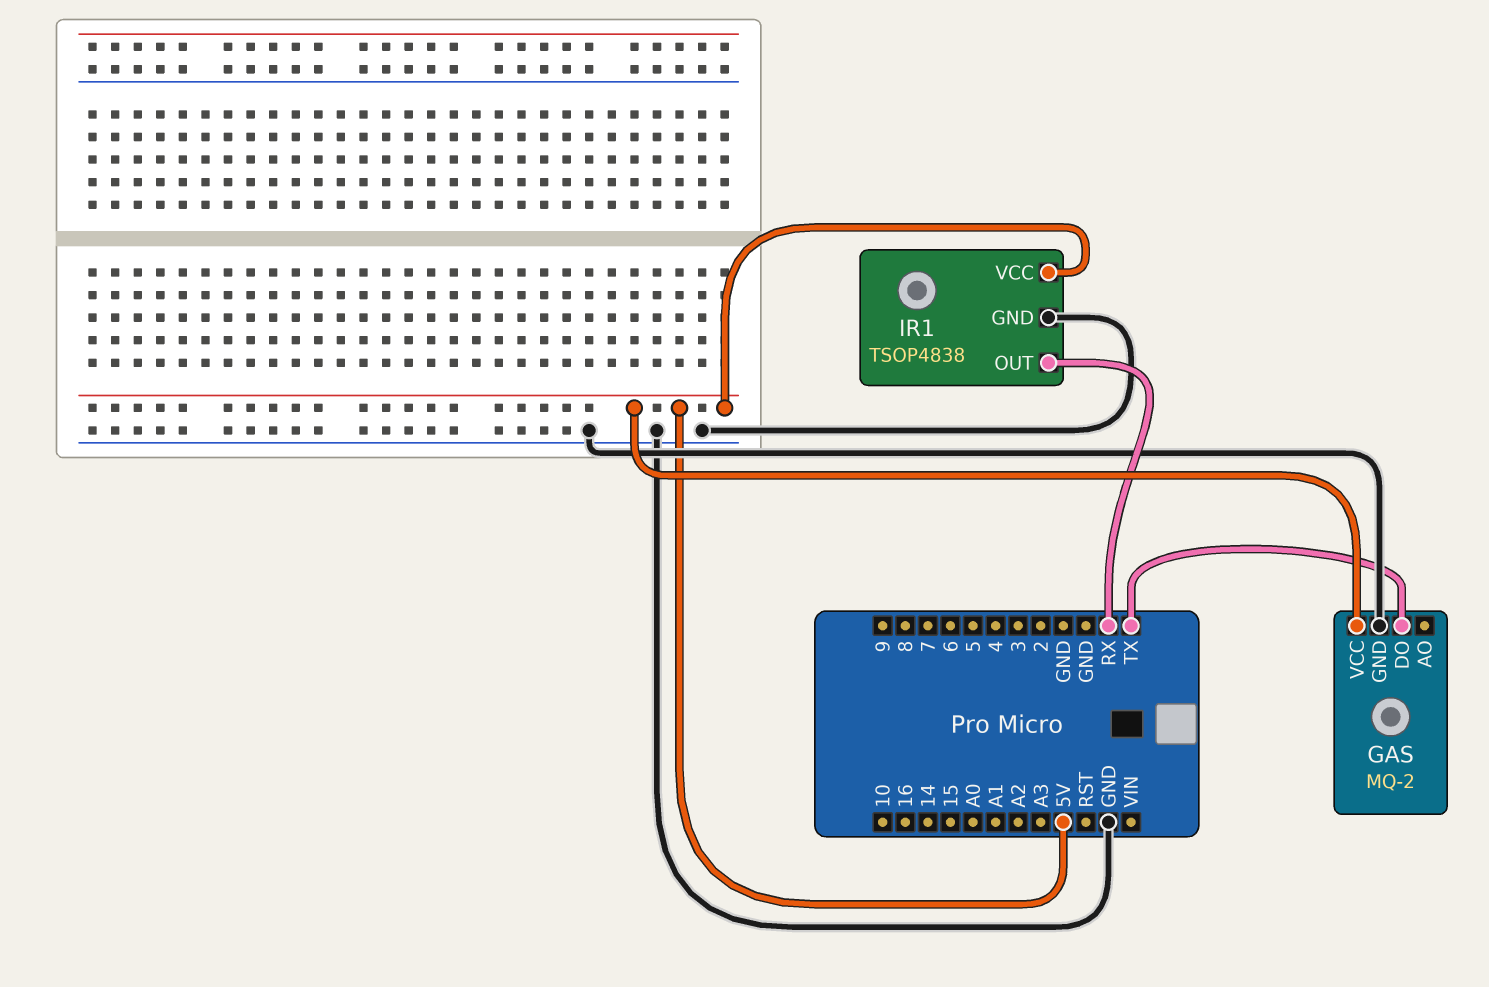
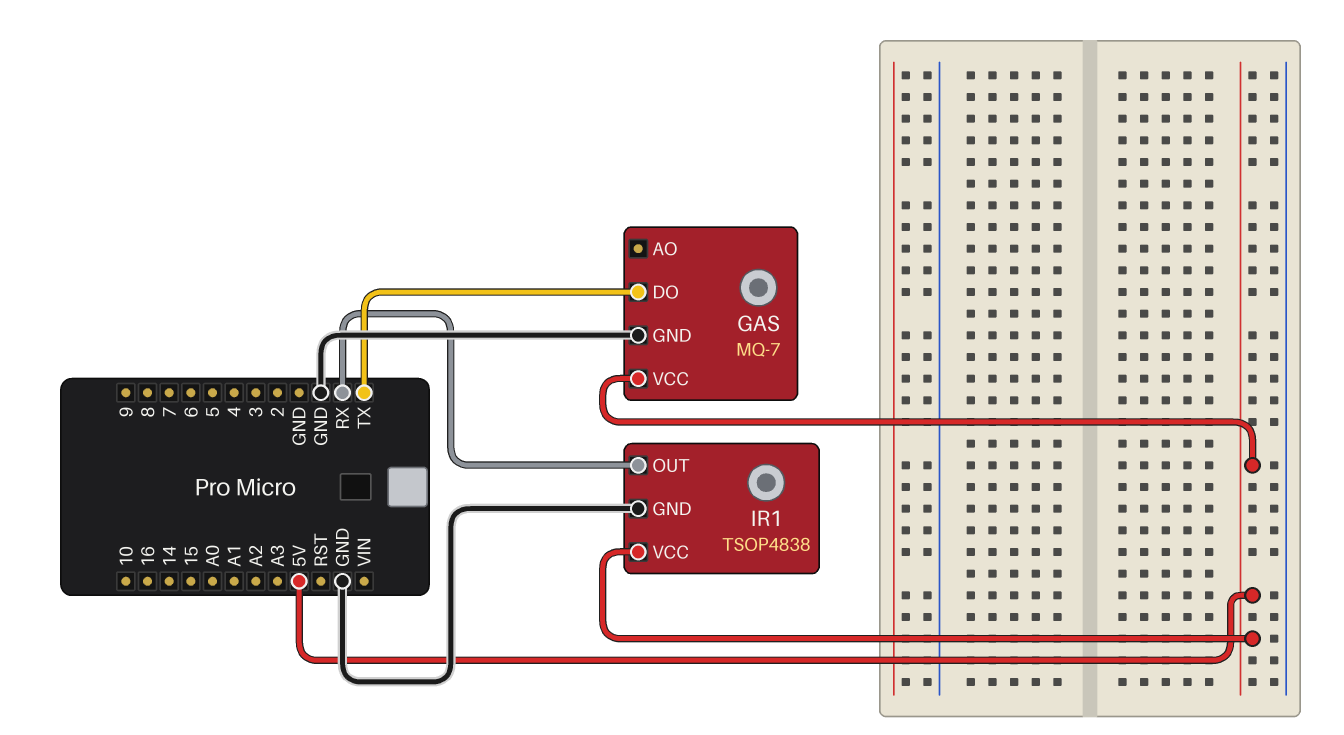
GAS: MQ-2 -> MQ-7

